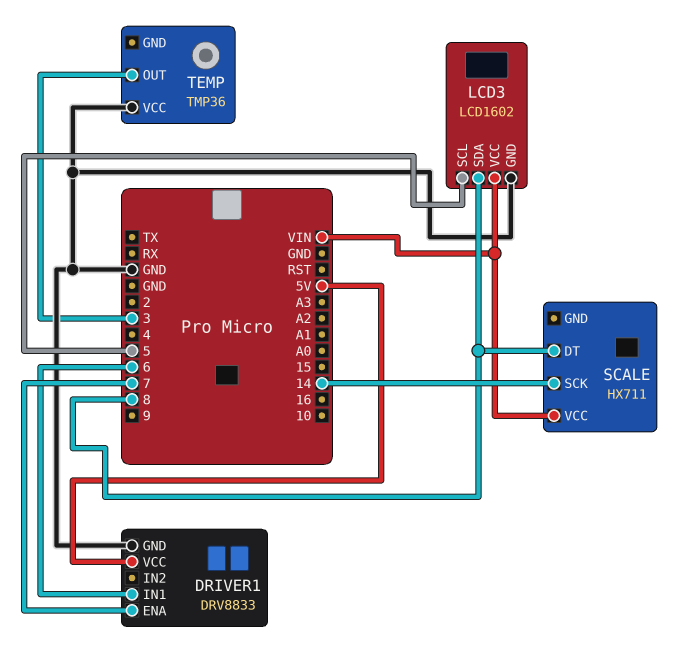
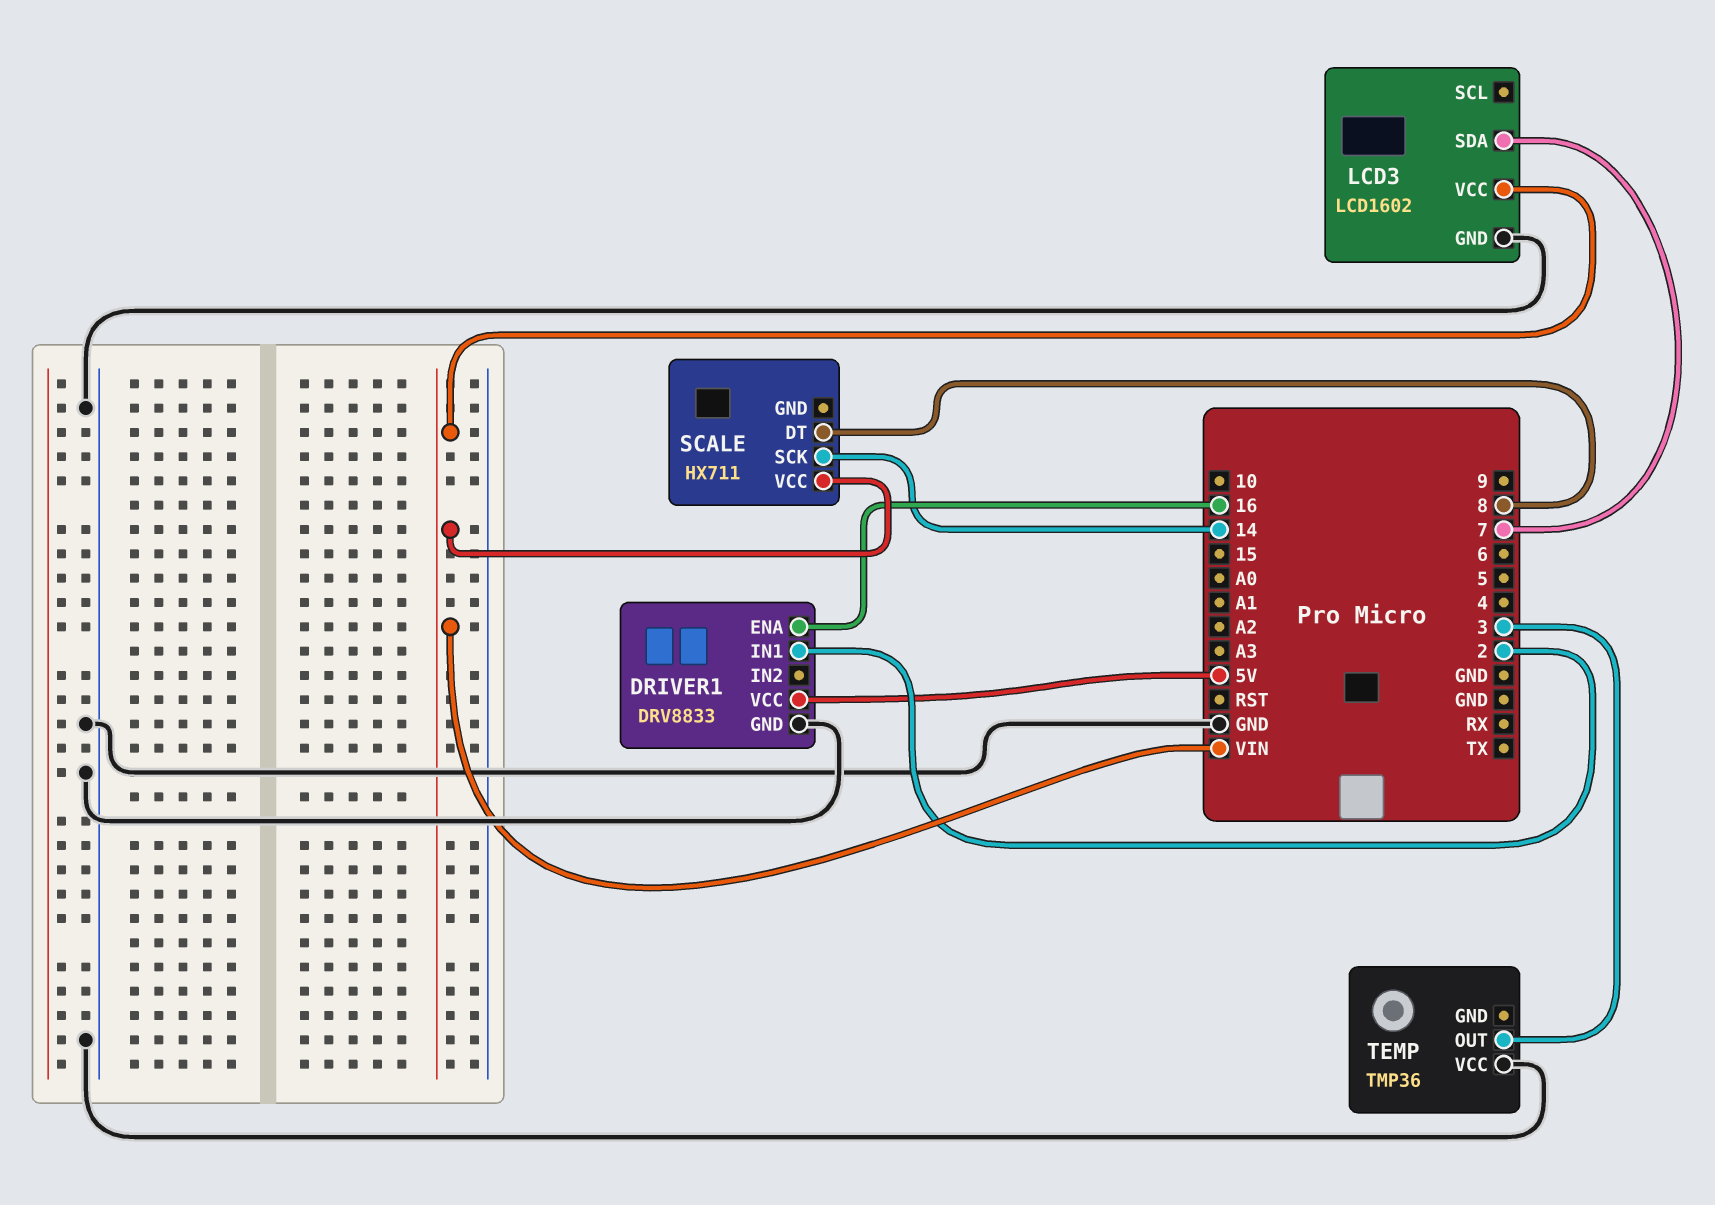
DRIVER1 pin ENA: 7 -> 16
DRIVER1 pin IN1: 6 -> 2
LCD3 pin SCL: 5 -> none
LCD3 pin SDA: 8 -> 7

